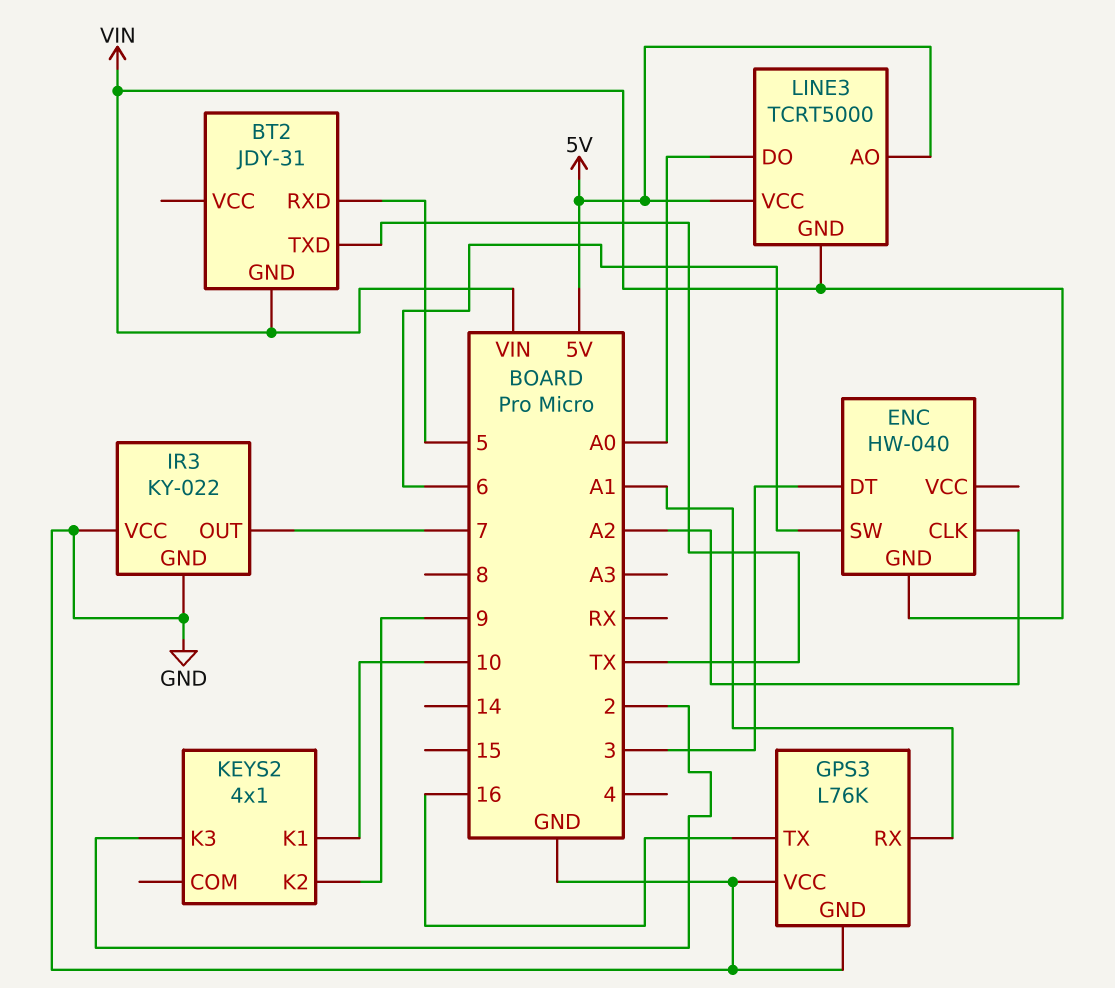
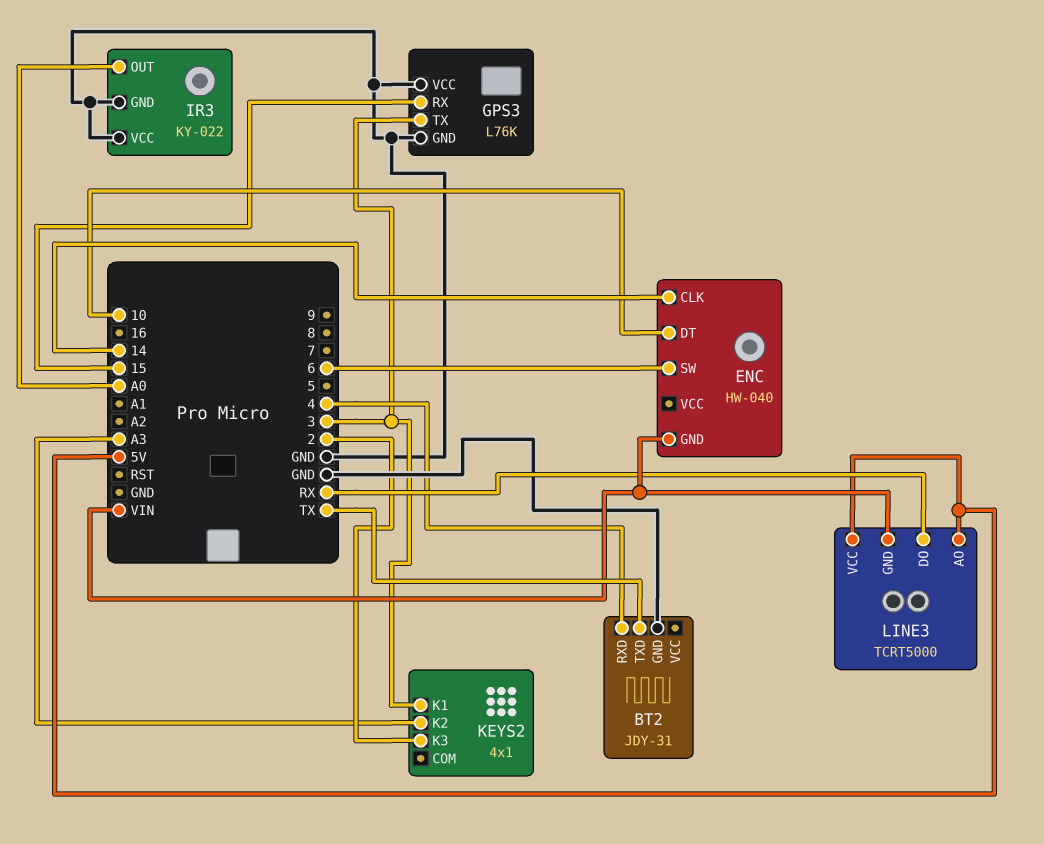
BT2 pin GND: VIN -> GND
BT2 pin RXD: 5 -> 4
ENC pin CLK: A2 -> 14
ENC pin DT: 3 -> 10
GPS3 pin RX: A1 -> 15
GPS3 pin TX: 16 -> 3
IR3 pin OUT: 7 -> A0
KEYS2 pin K1: 10 -> 3
KEYS2 pin K2: 9 -> A3
LINE3 pin DO: A0 -> RX

